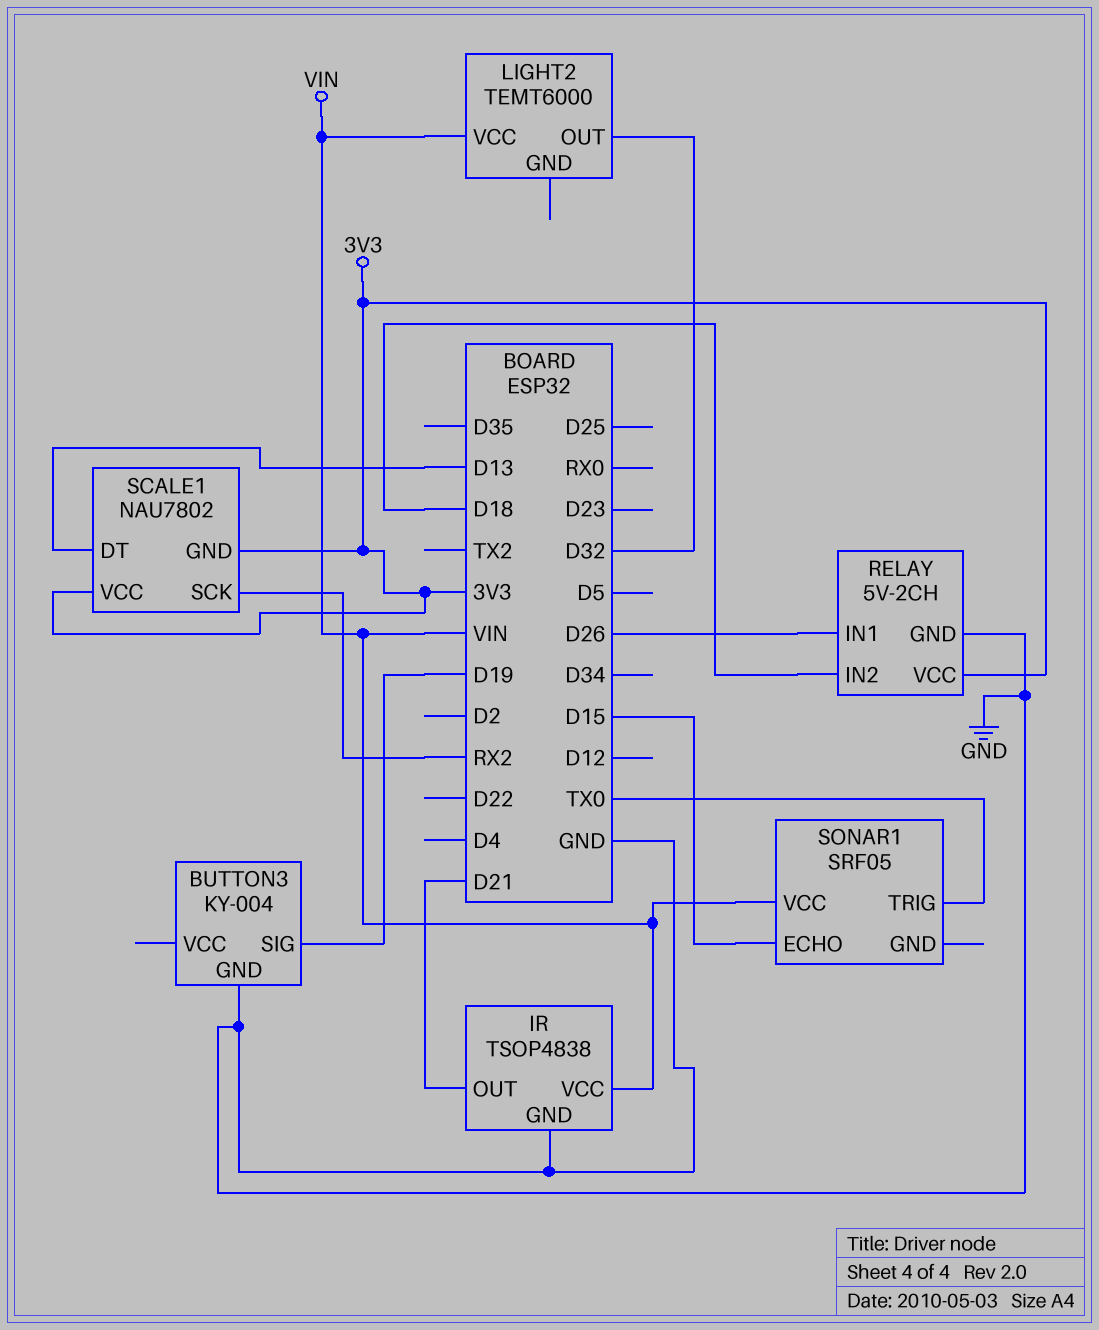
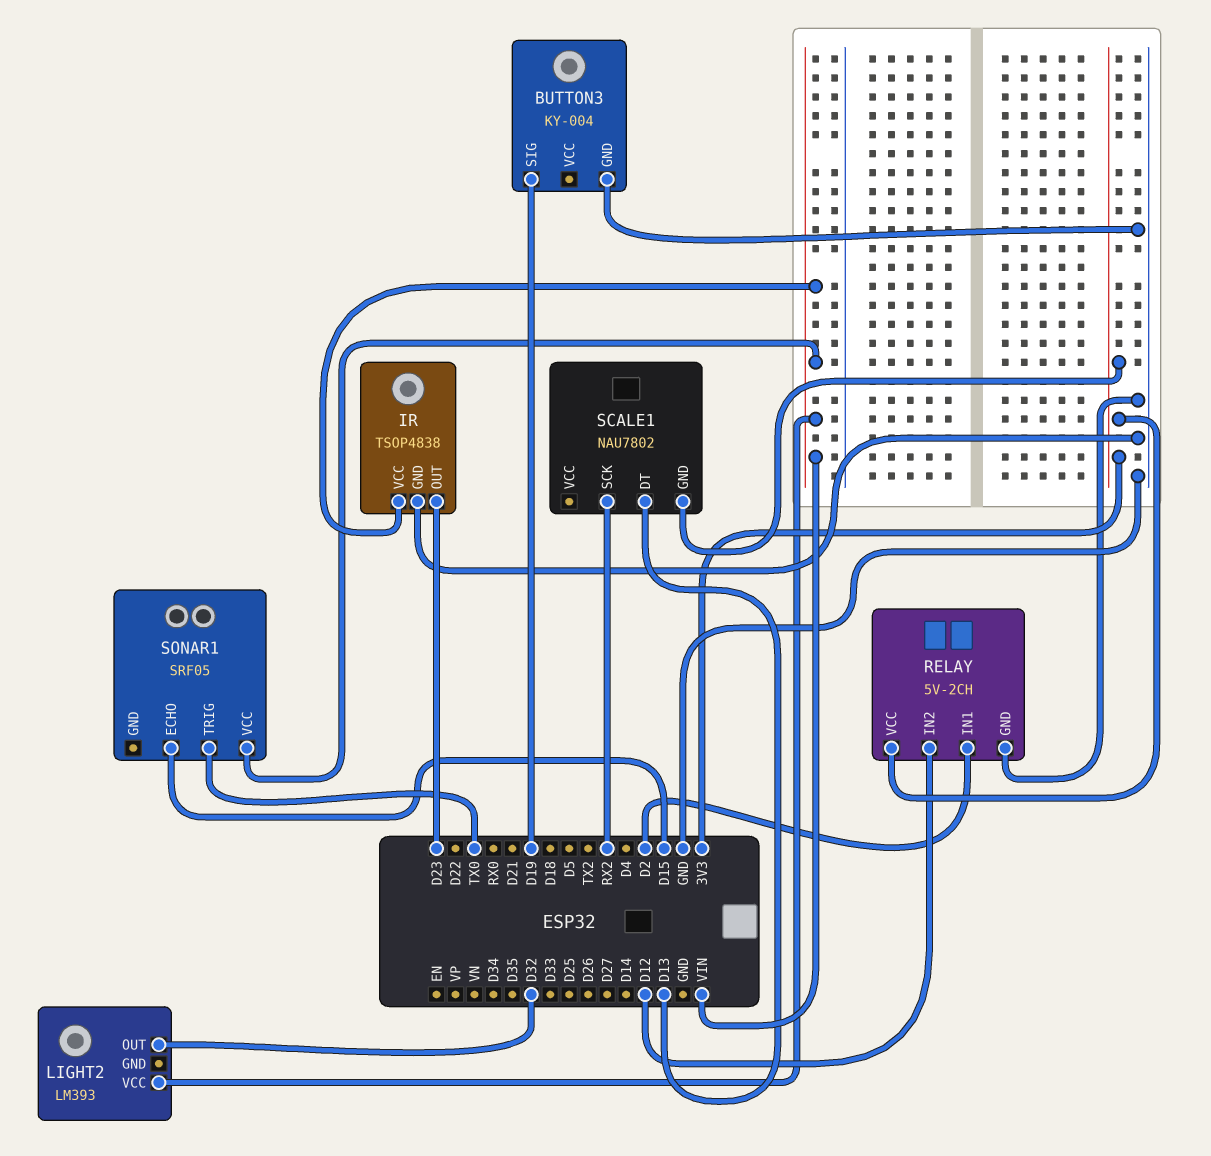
IR pin OUT: D21 -> D23
LIGHT2: TEMT6000 -> LM393
RELAY pin IN1: D26 -> D2
RELAY pin IN2: D18 -> D12
SCALE1 pin VCC: 3V3 -> none

